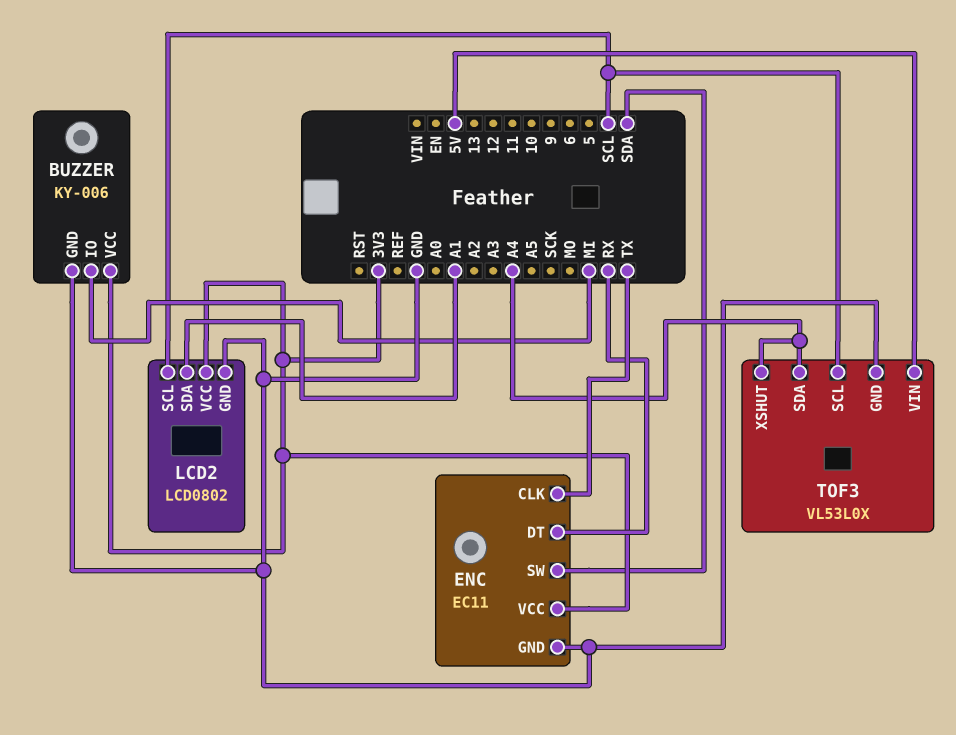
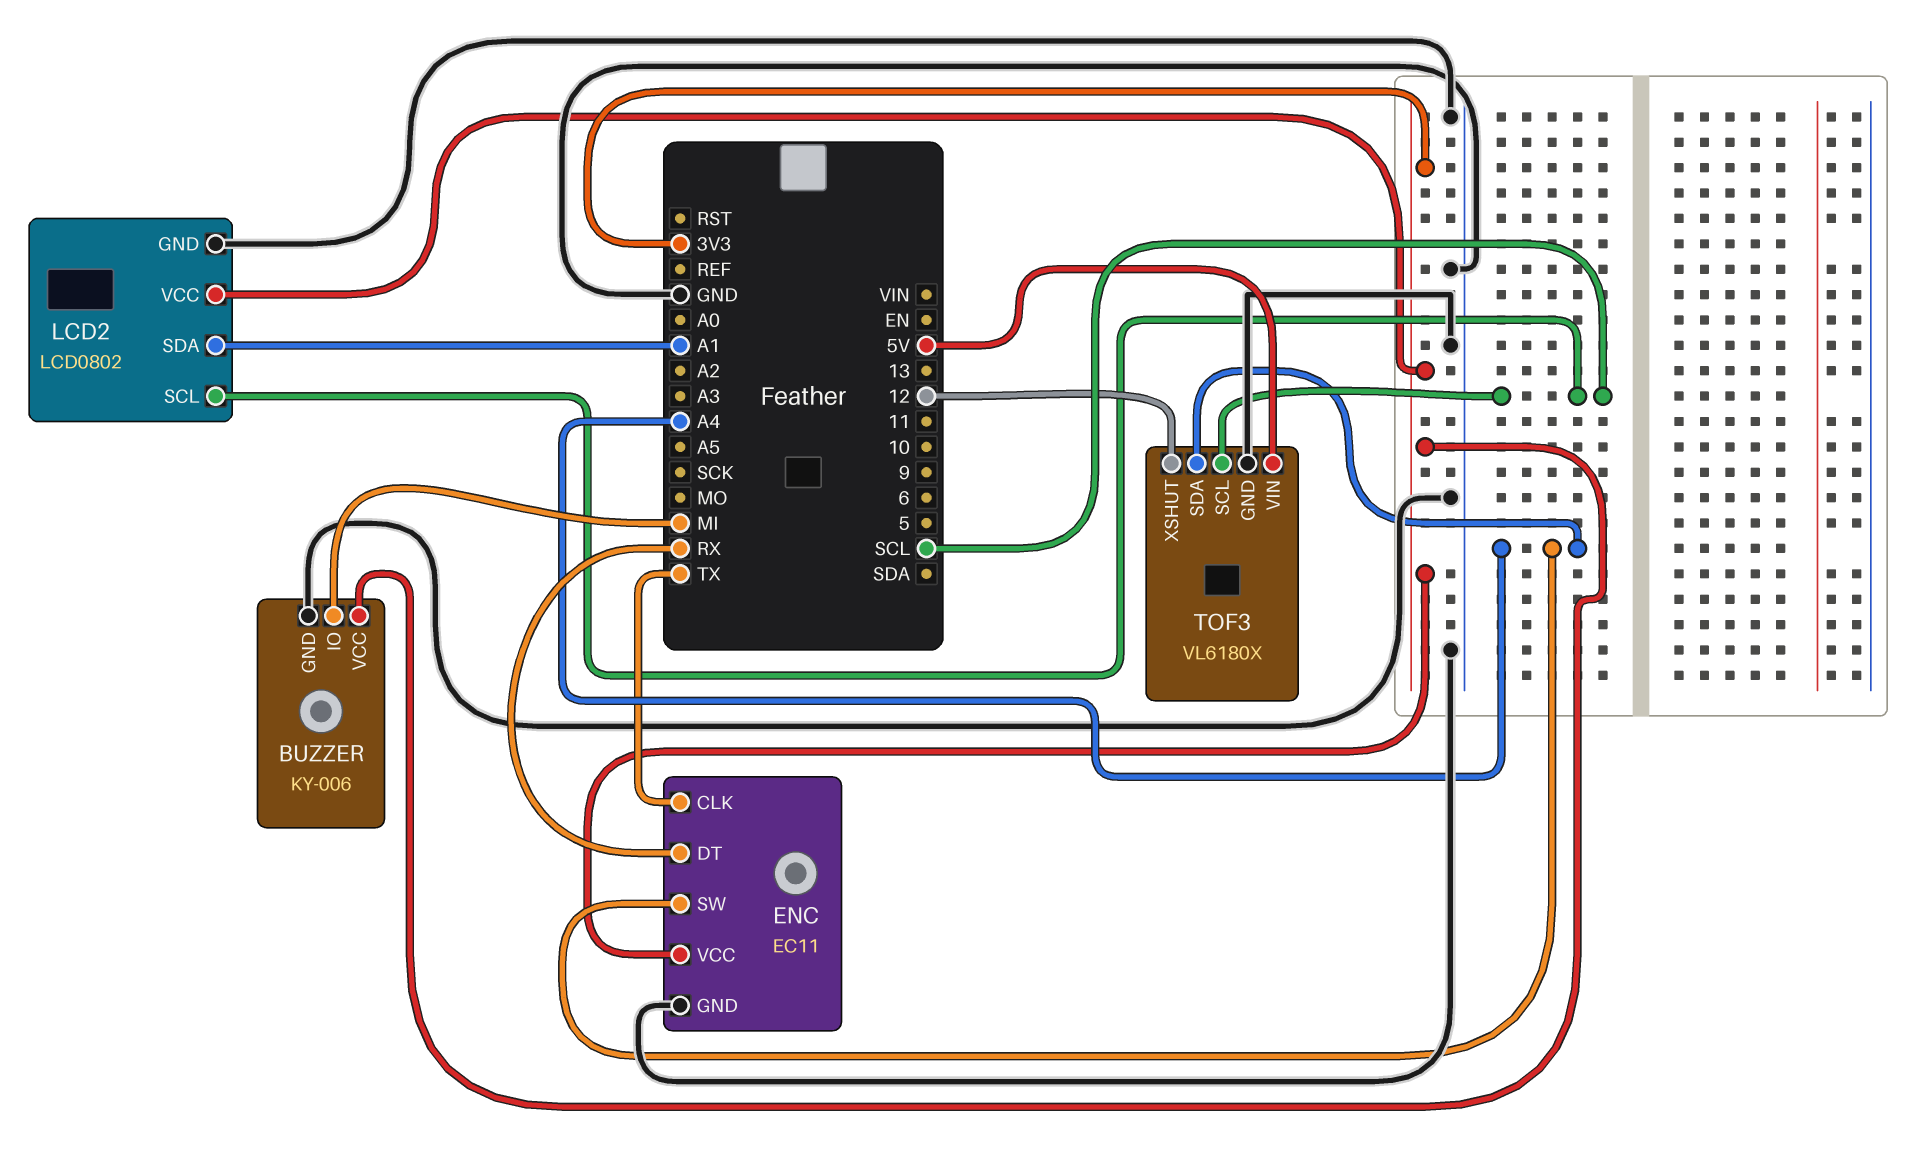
ENC pin SW: SDA -> A4
TOF3: VL53L0X -> VL6180X
TOF3 pin XSHUT: A4 -> 12

